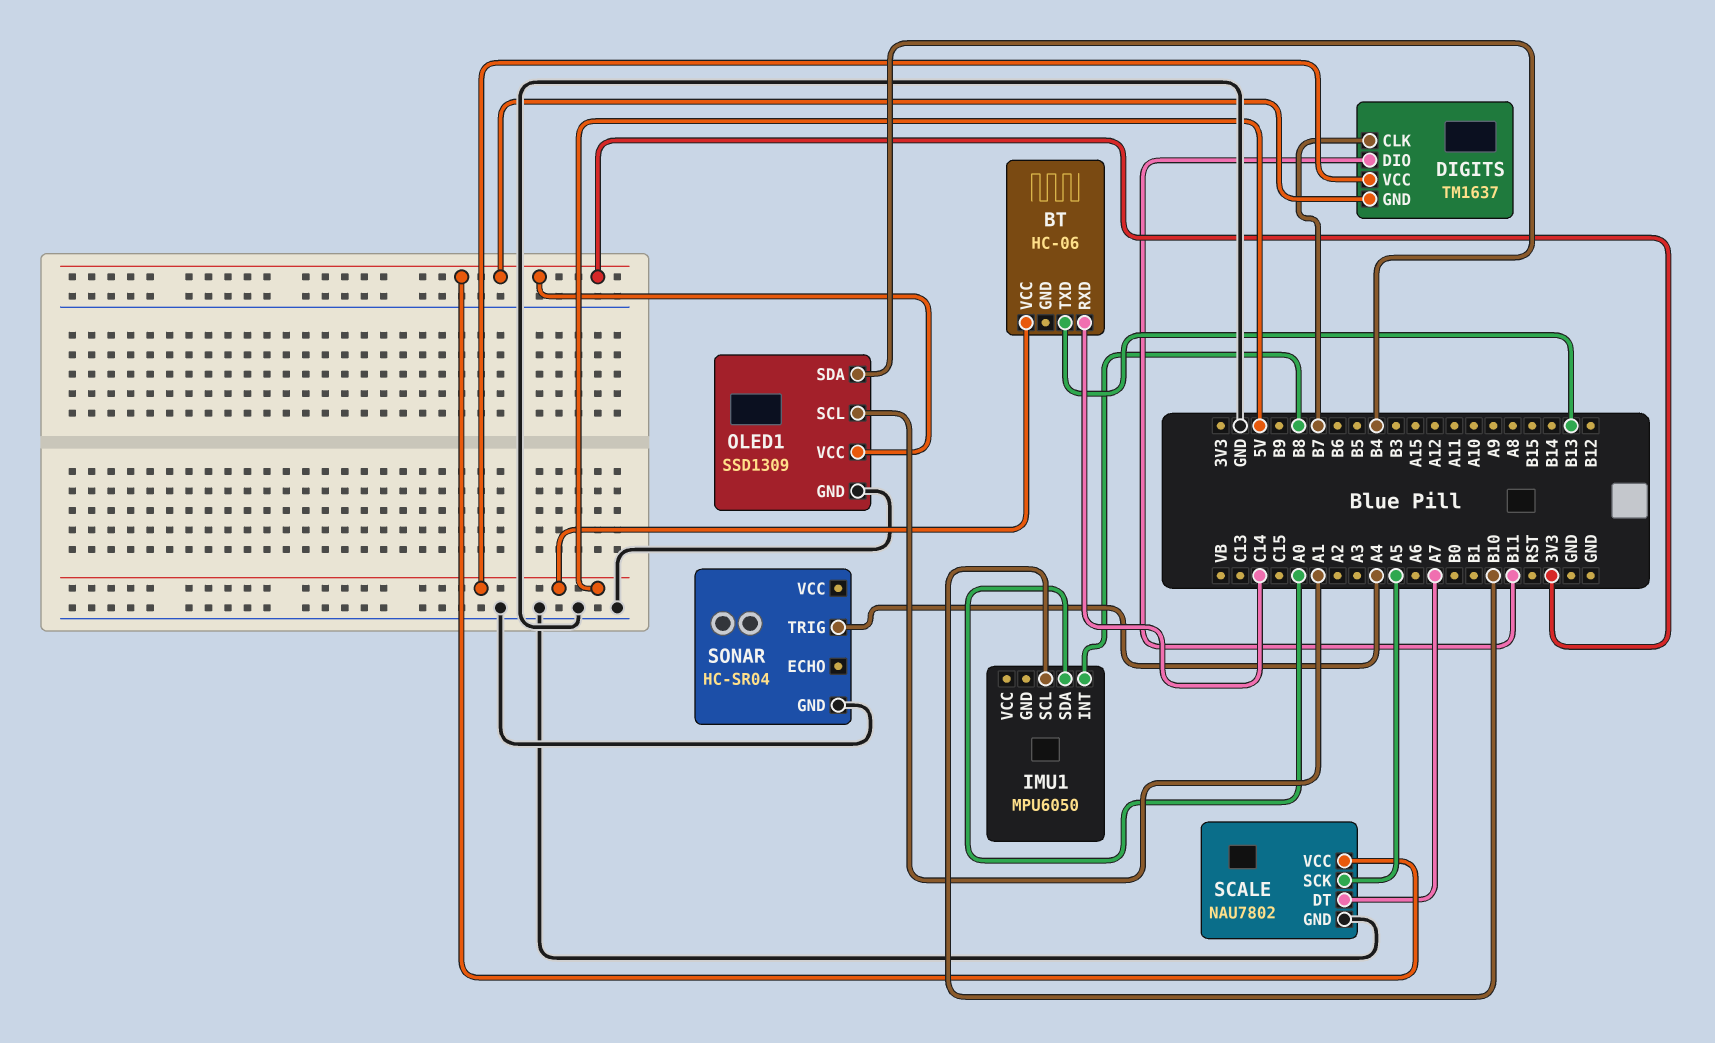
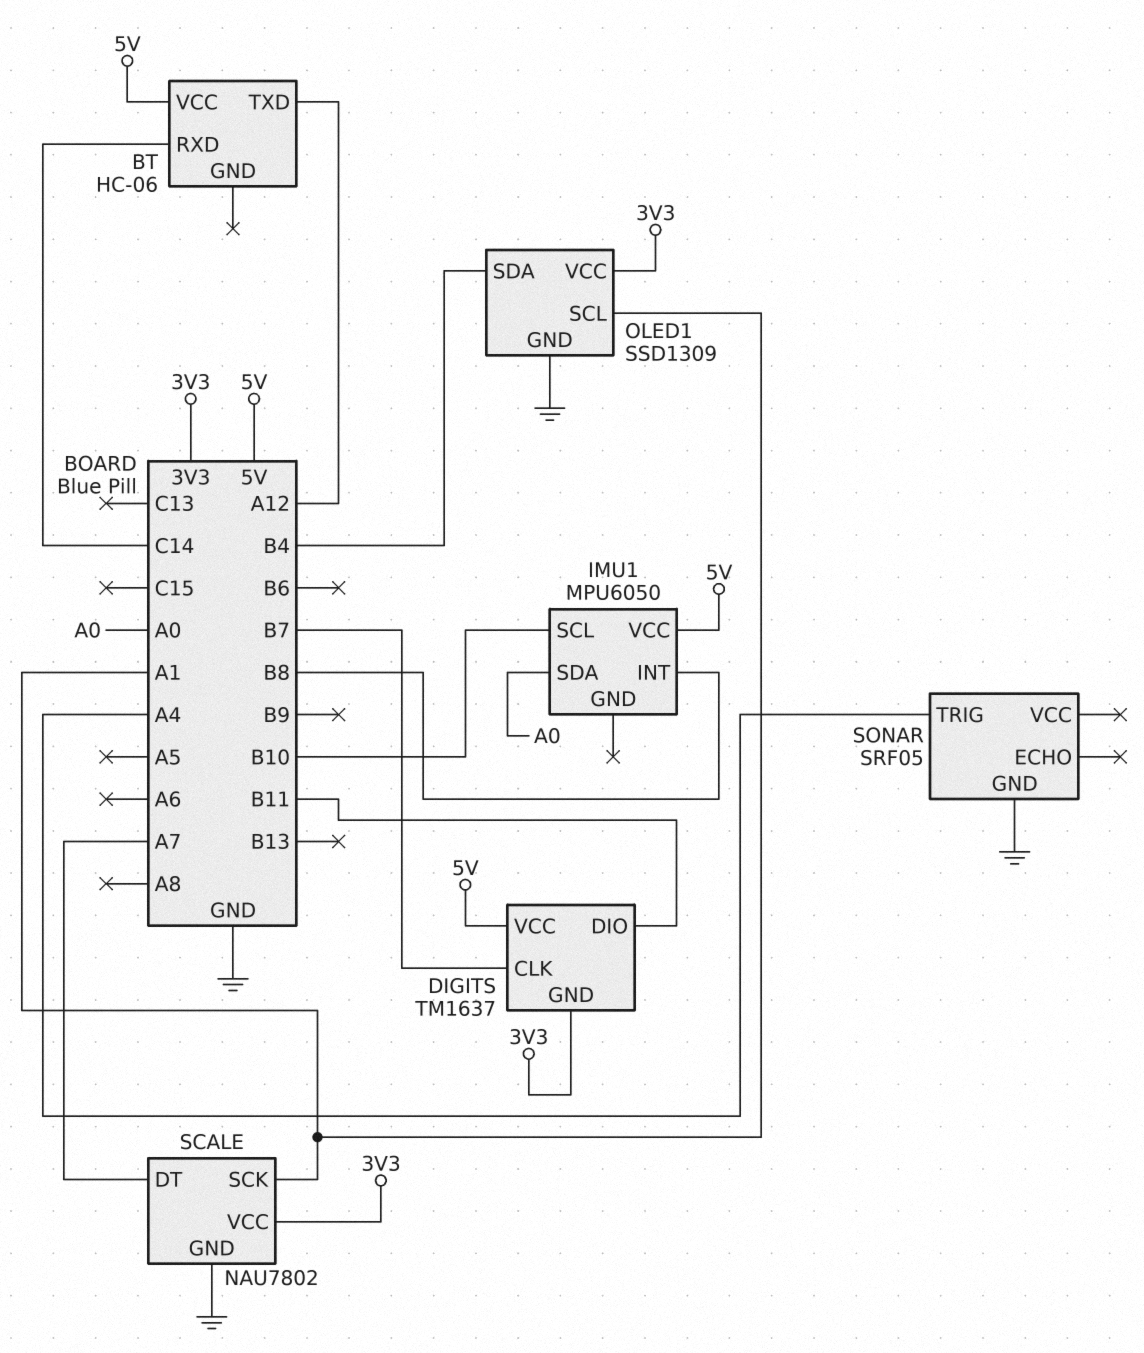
BT pin TXD: B13 -> A12
IMU1 pin VCC: none -> 5V
SCALE pin SCK: A5 -> A1
SONAR: HC-SR04 -> SRF05

